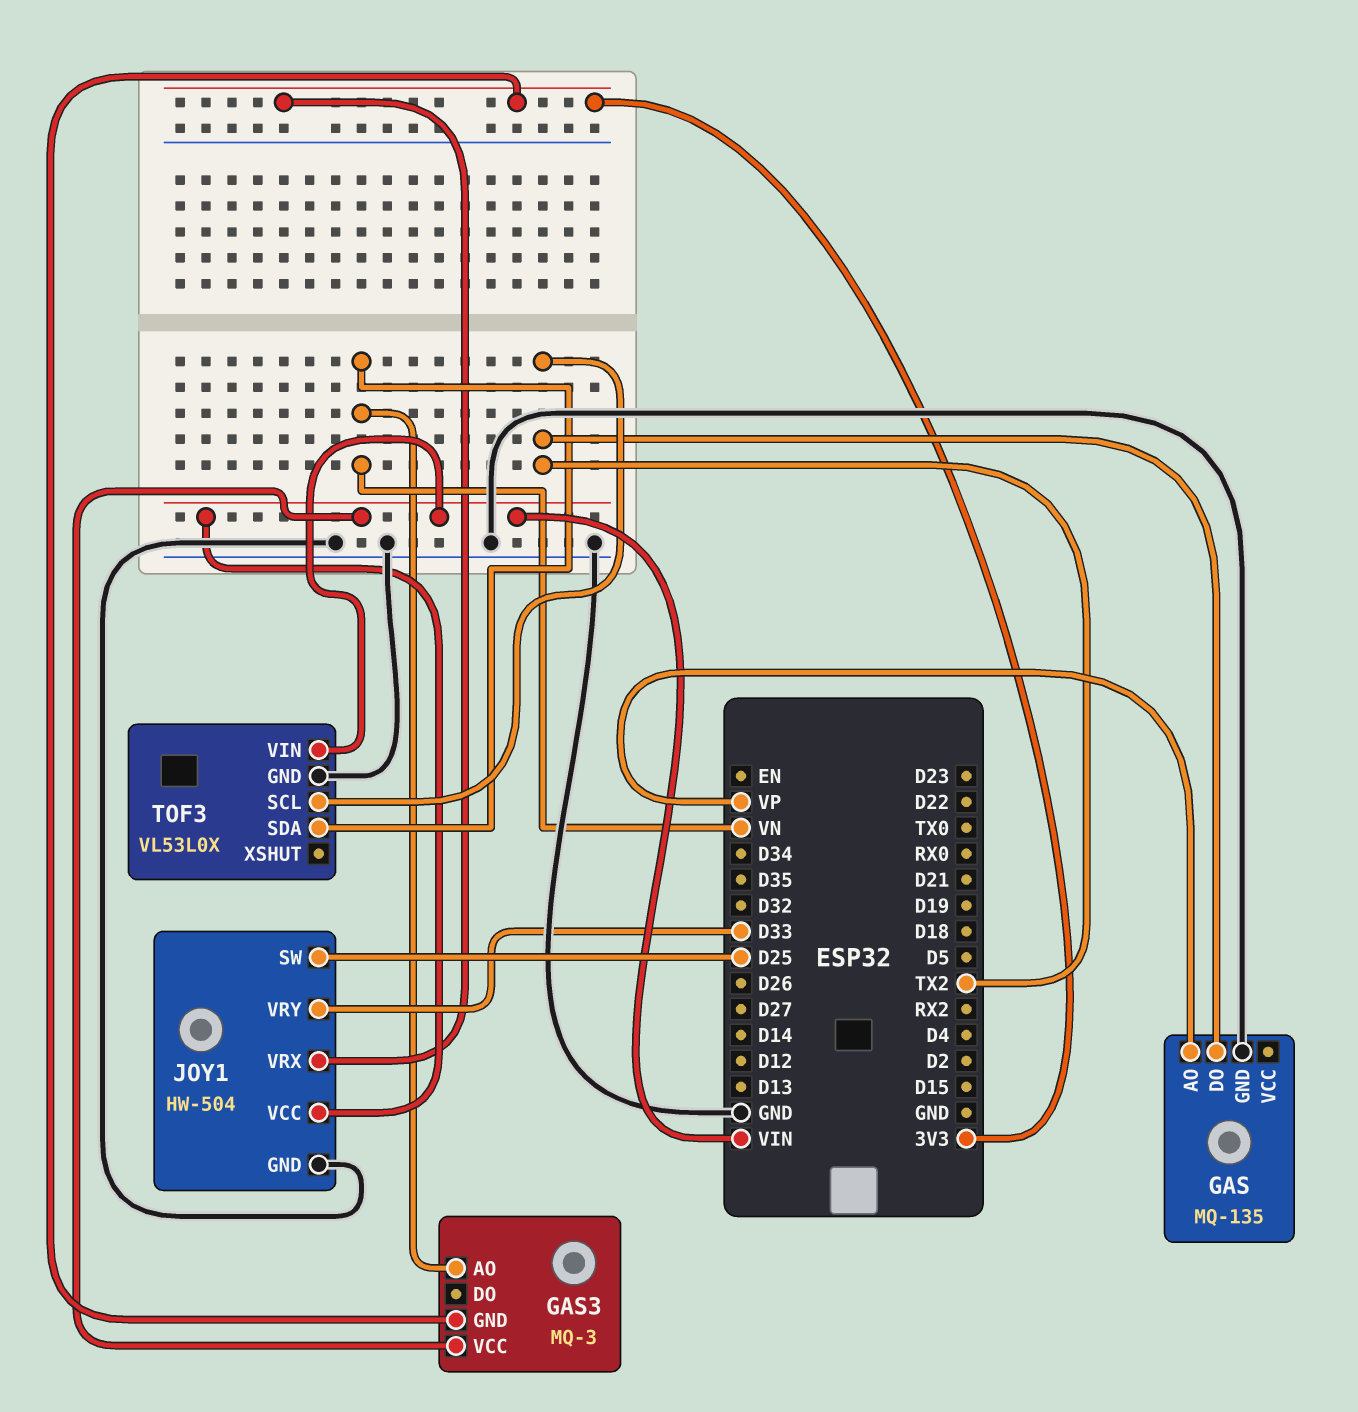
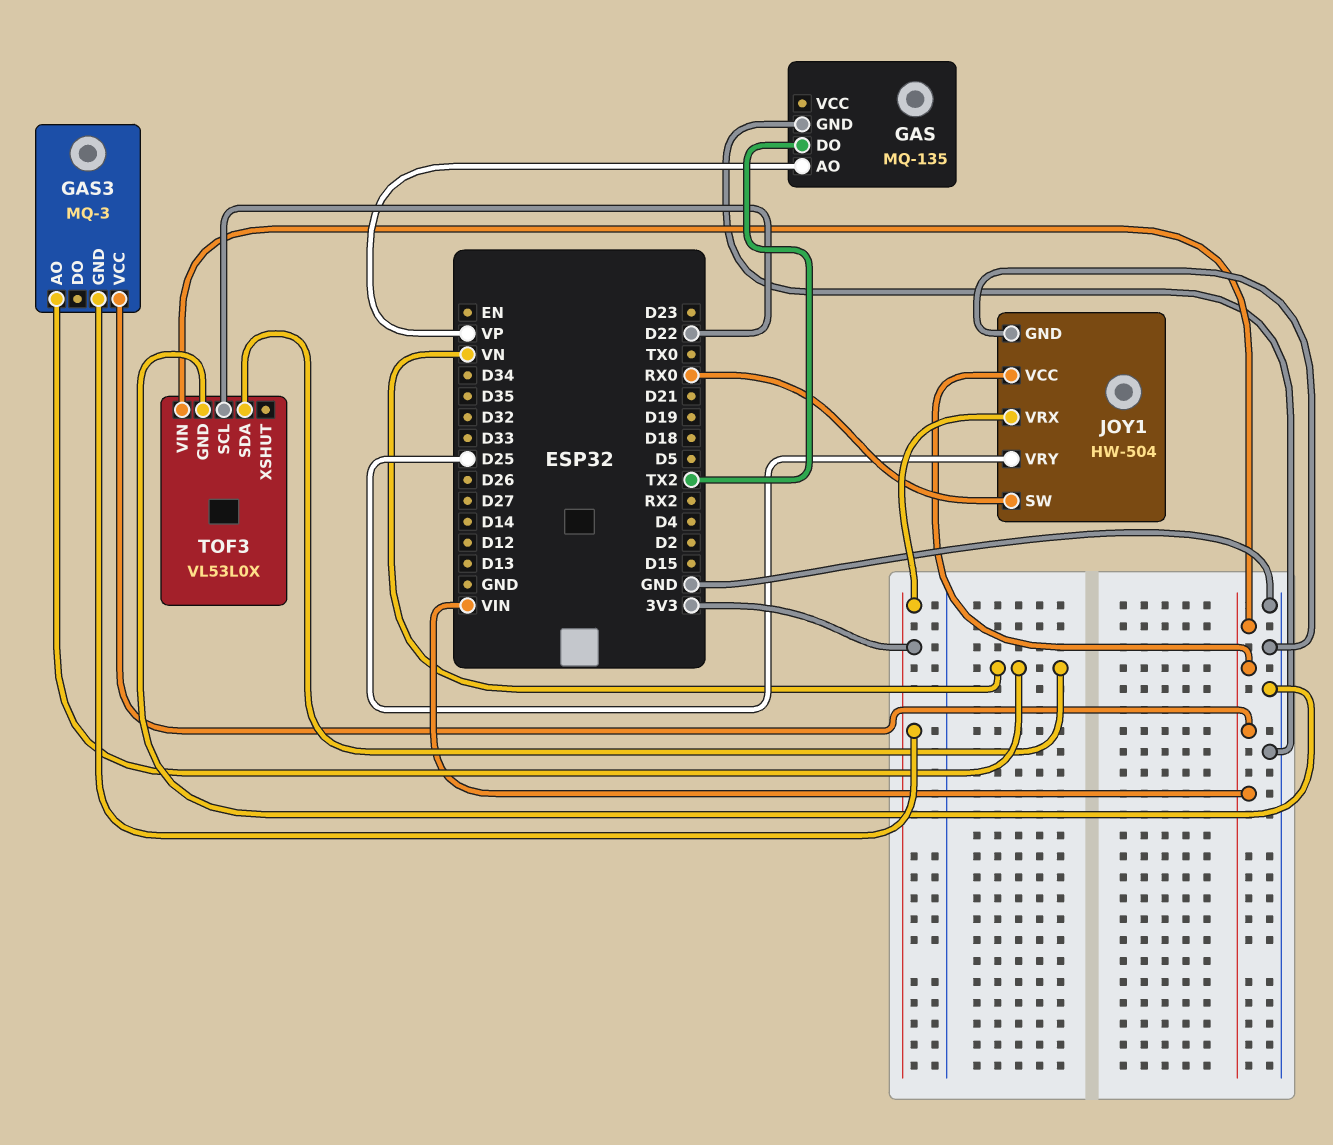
JOY1 pin SW: D25 -> RX0
JOY1 pin VRY: D33 -> D25
TOF3 pin SCL: TX2 -> D22

